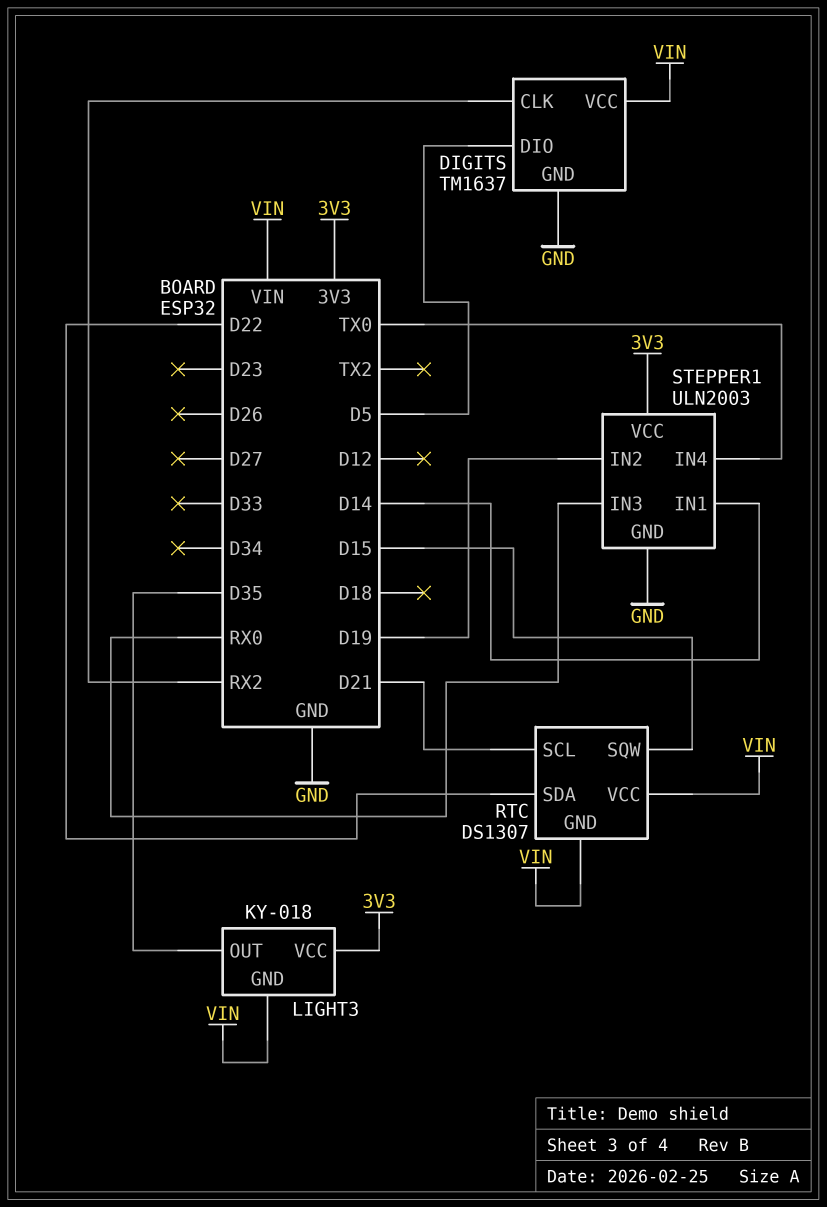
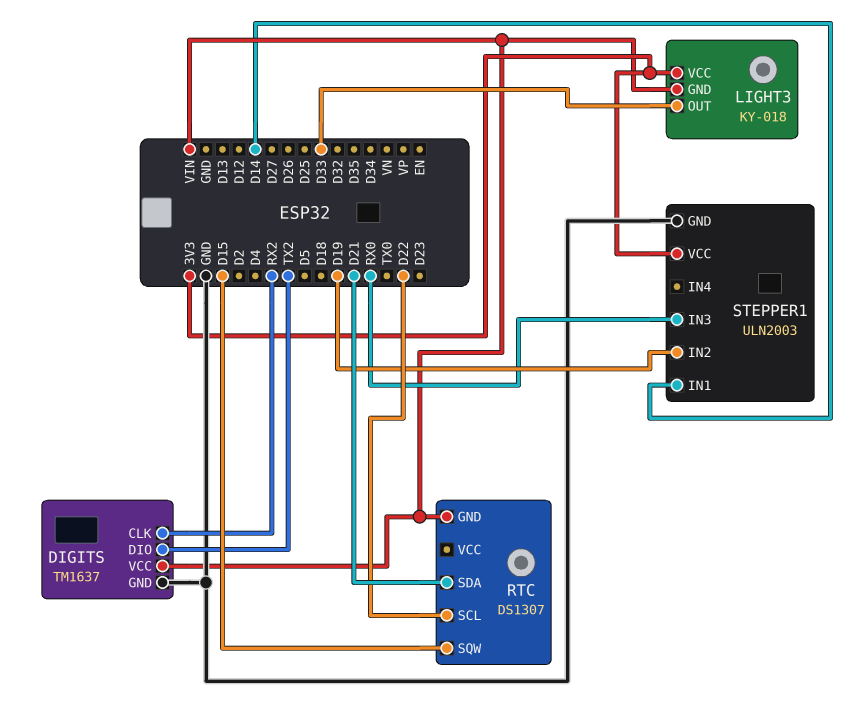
DIGITS pin DIO: D5 -> TX2
LIGHT3 pin OUT: D35 -> D33
RTC pin SCL: D21 -> D22
RTC pin SDA: D22 -> D21
RTC pin VCC: VIN -> none
STEPPER1 pin IN4: TX0 -> none

